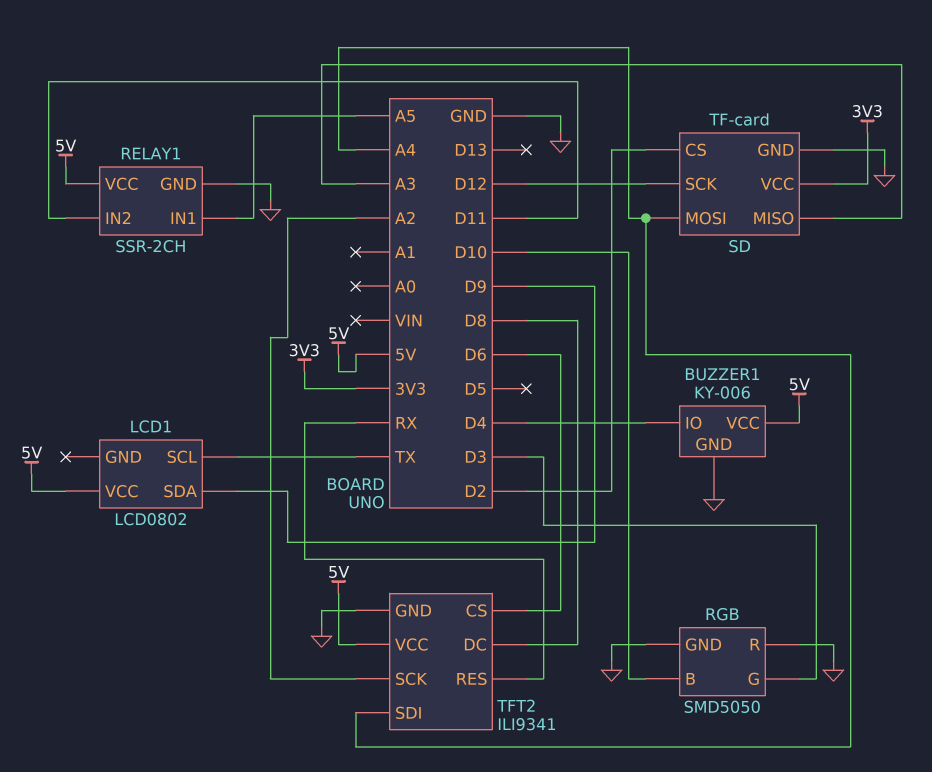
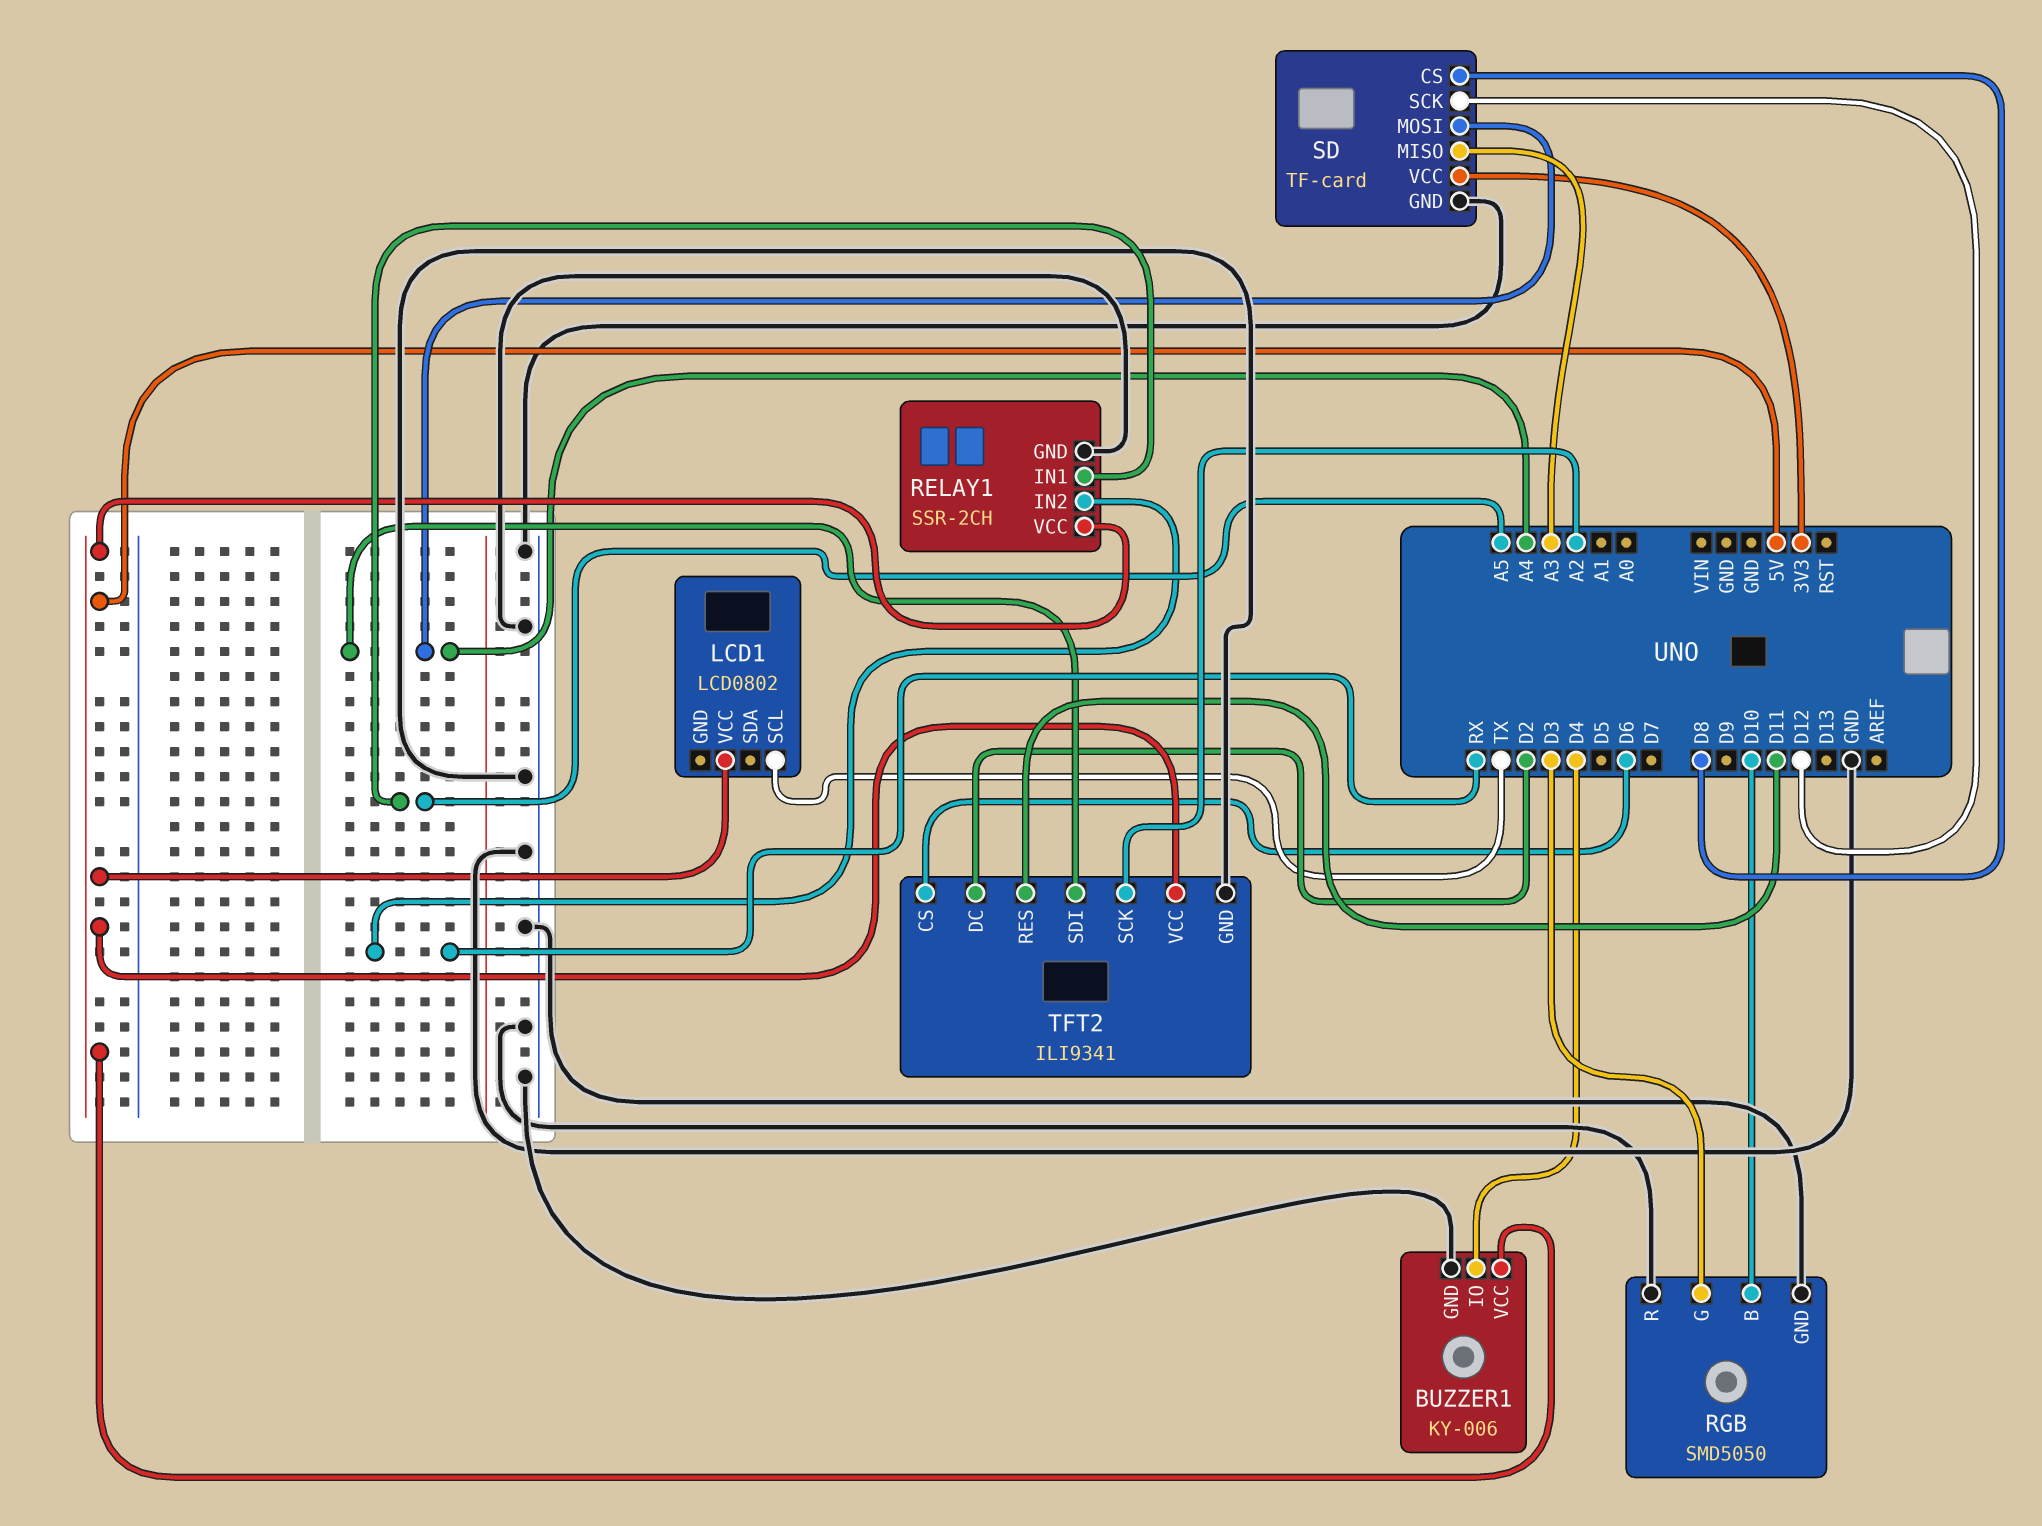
LCD1 pin SDA: D9 -> none
RELAY1 pin IN2: D11 -> RX
SD pin CS: D2 -> D8
TFT2 pin DC: D8 -> D2
TFT2 pin RES: RX -> D11

